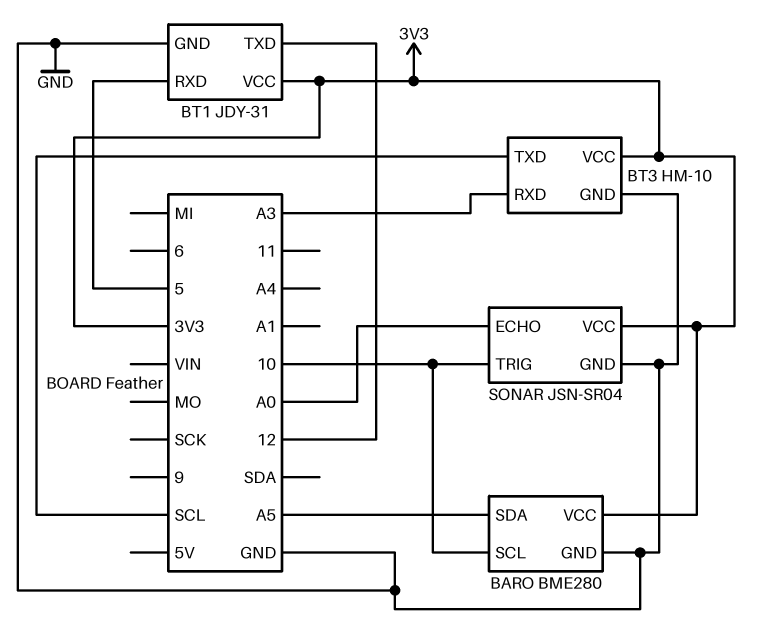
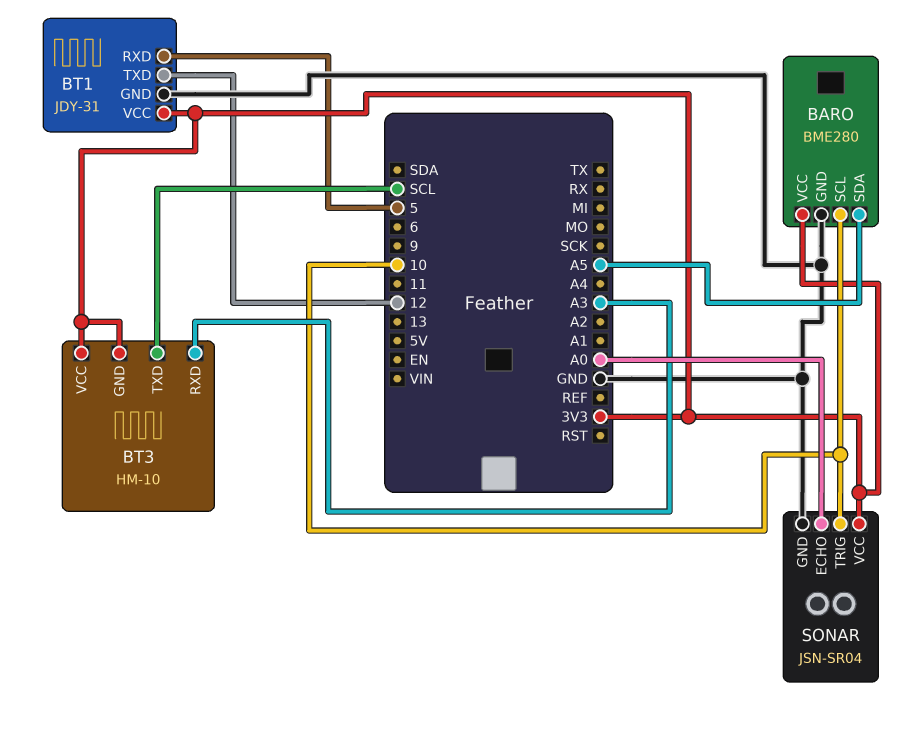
BT3 pin GND: GND -> 3V3

